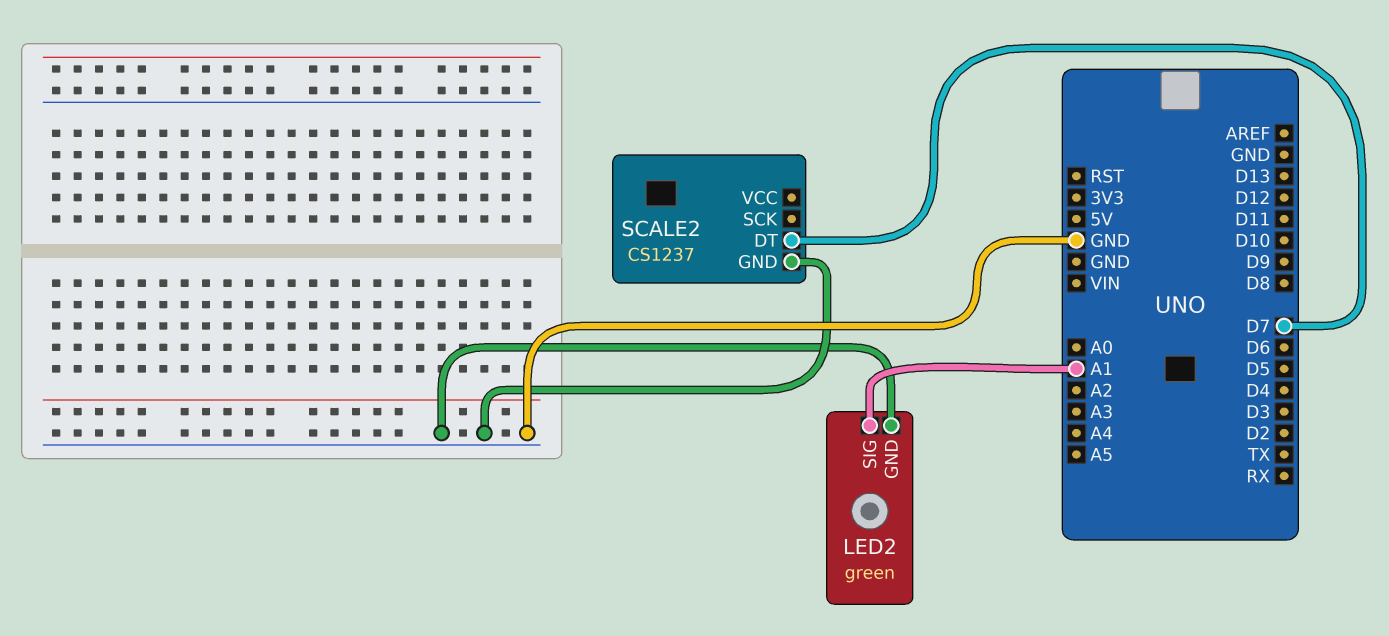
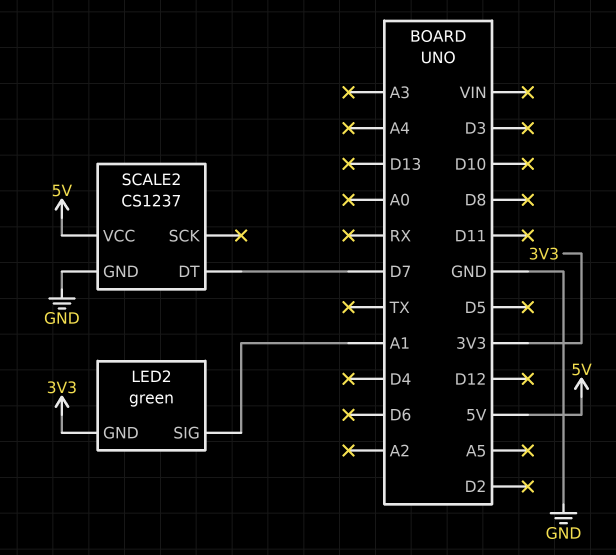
LED2 pin GND: GND -> 3V3
SCALE2 pin VCC: none -> 5V

